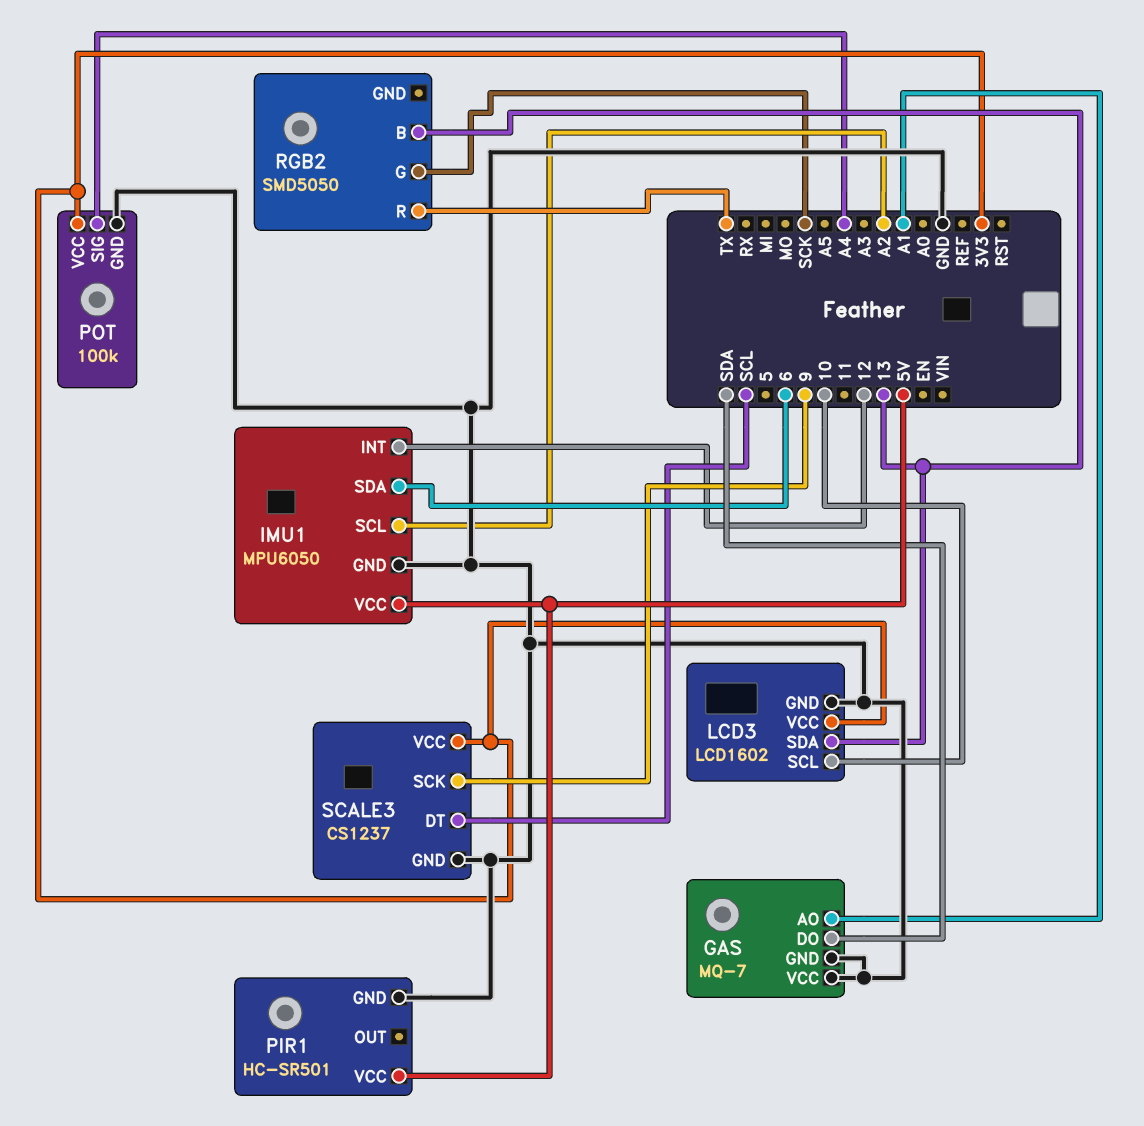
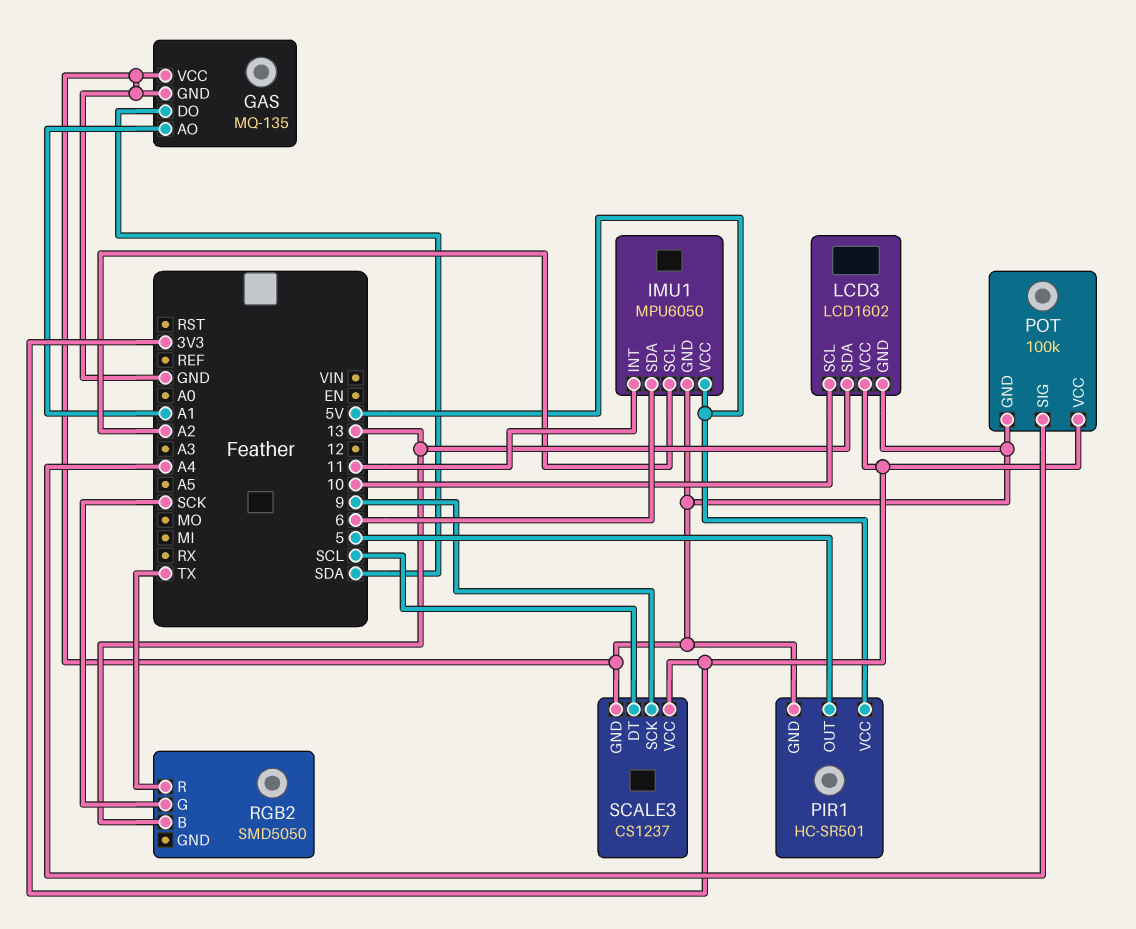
GAS: MQ-7 -> MQ-135
IMU1 pin INT: 12 -> 11
PIR1 pin OUT: none -> 5

